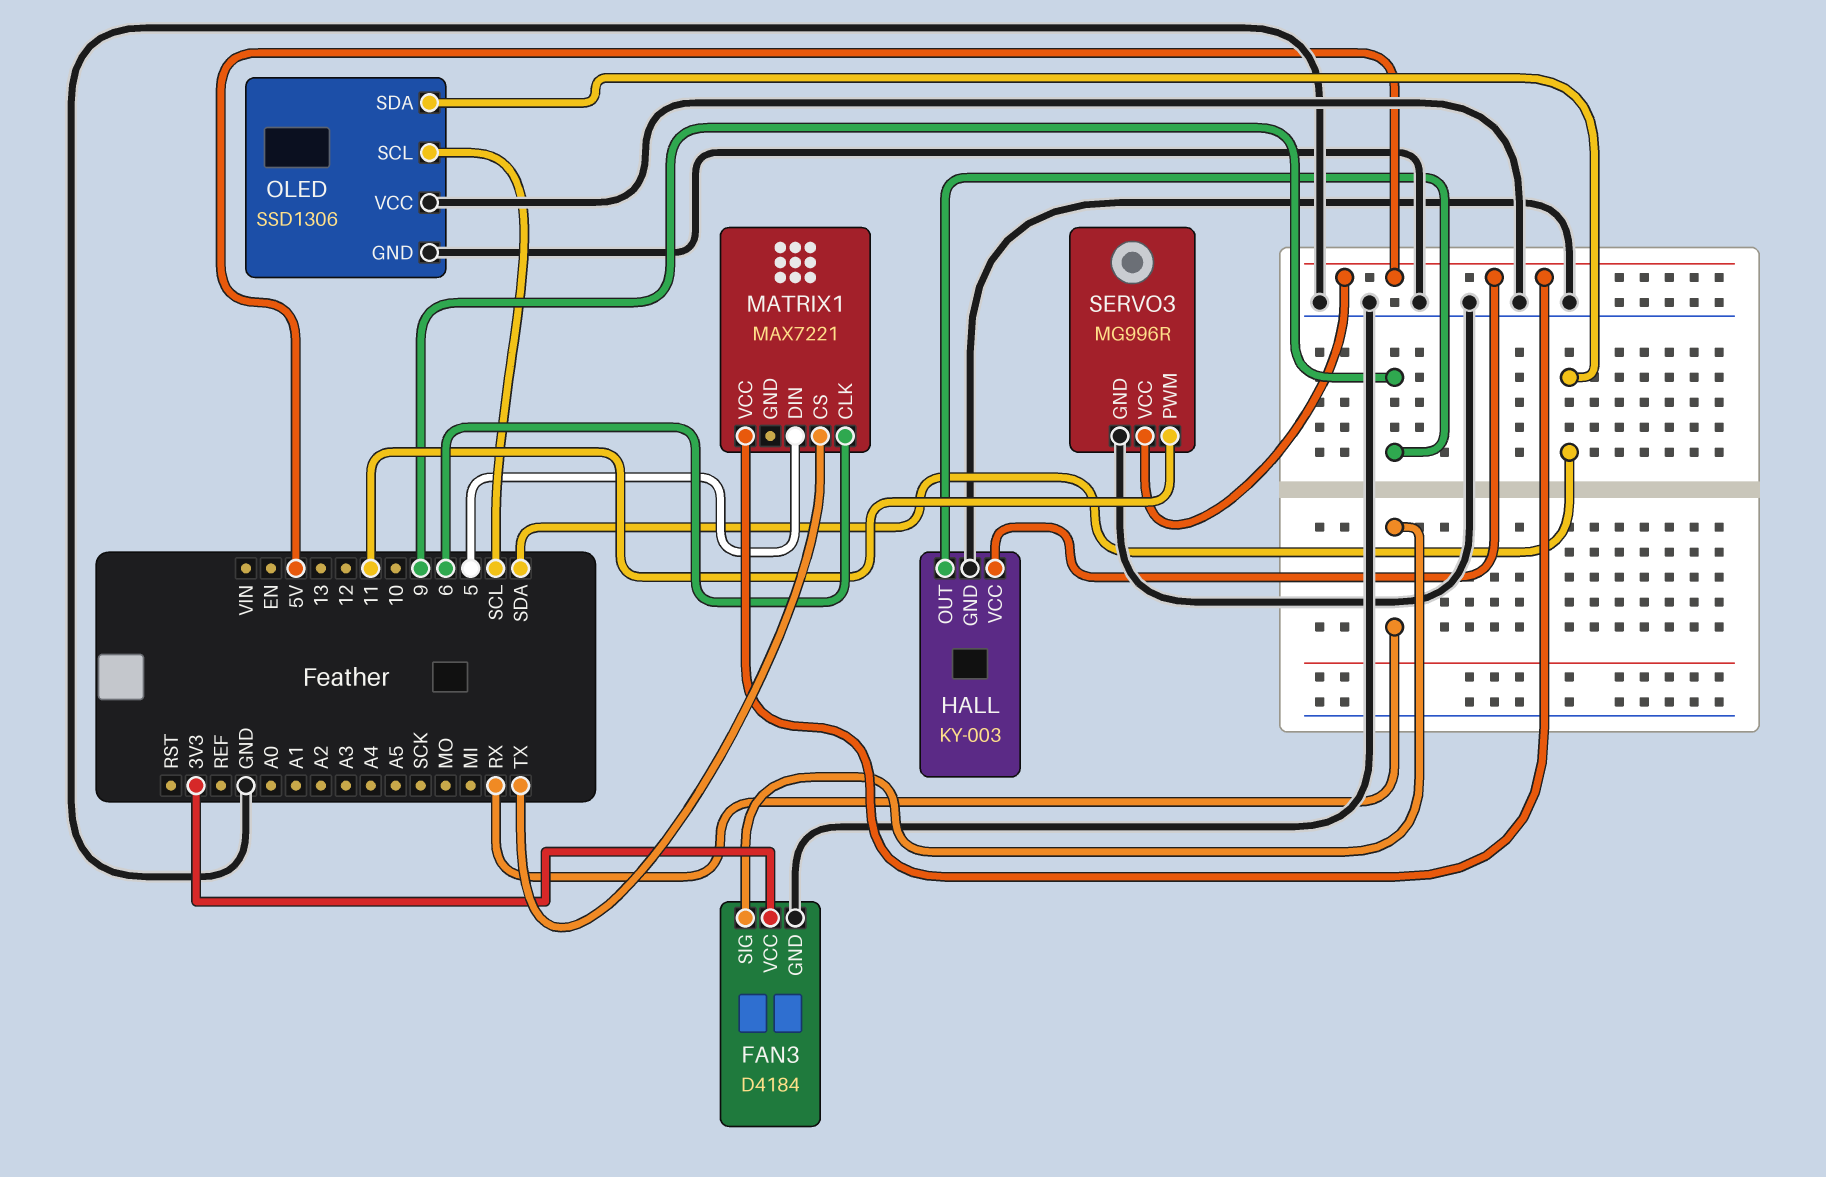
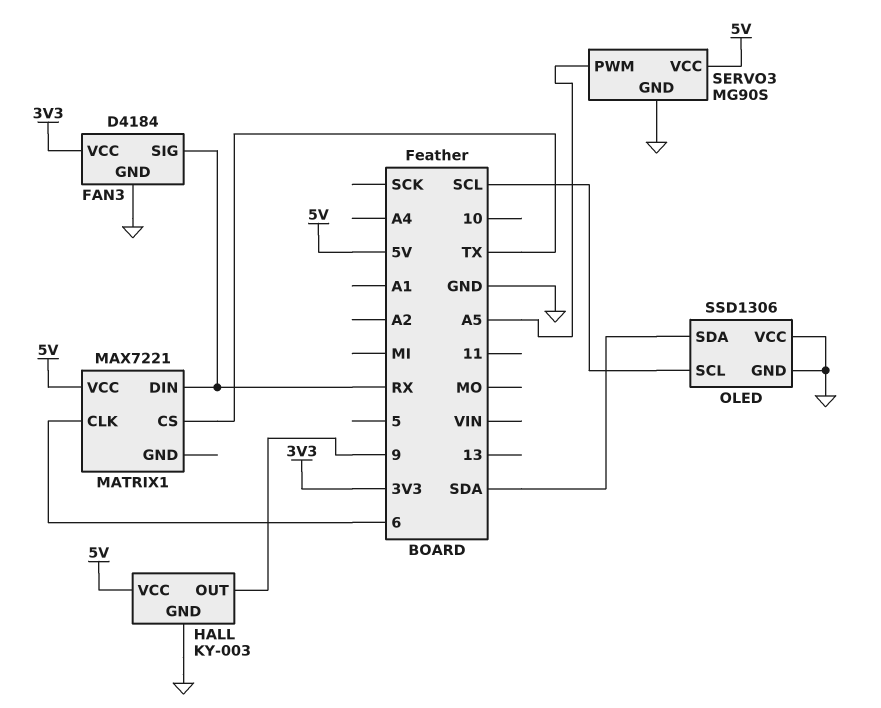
MATRIX1 pin DIN: 5 -> RX
SERVO3: MG996R -> MG90S
SERVO3 pin PWM: 11 -> A5

